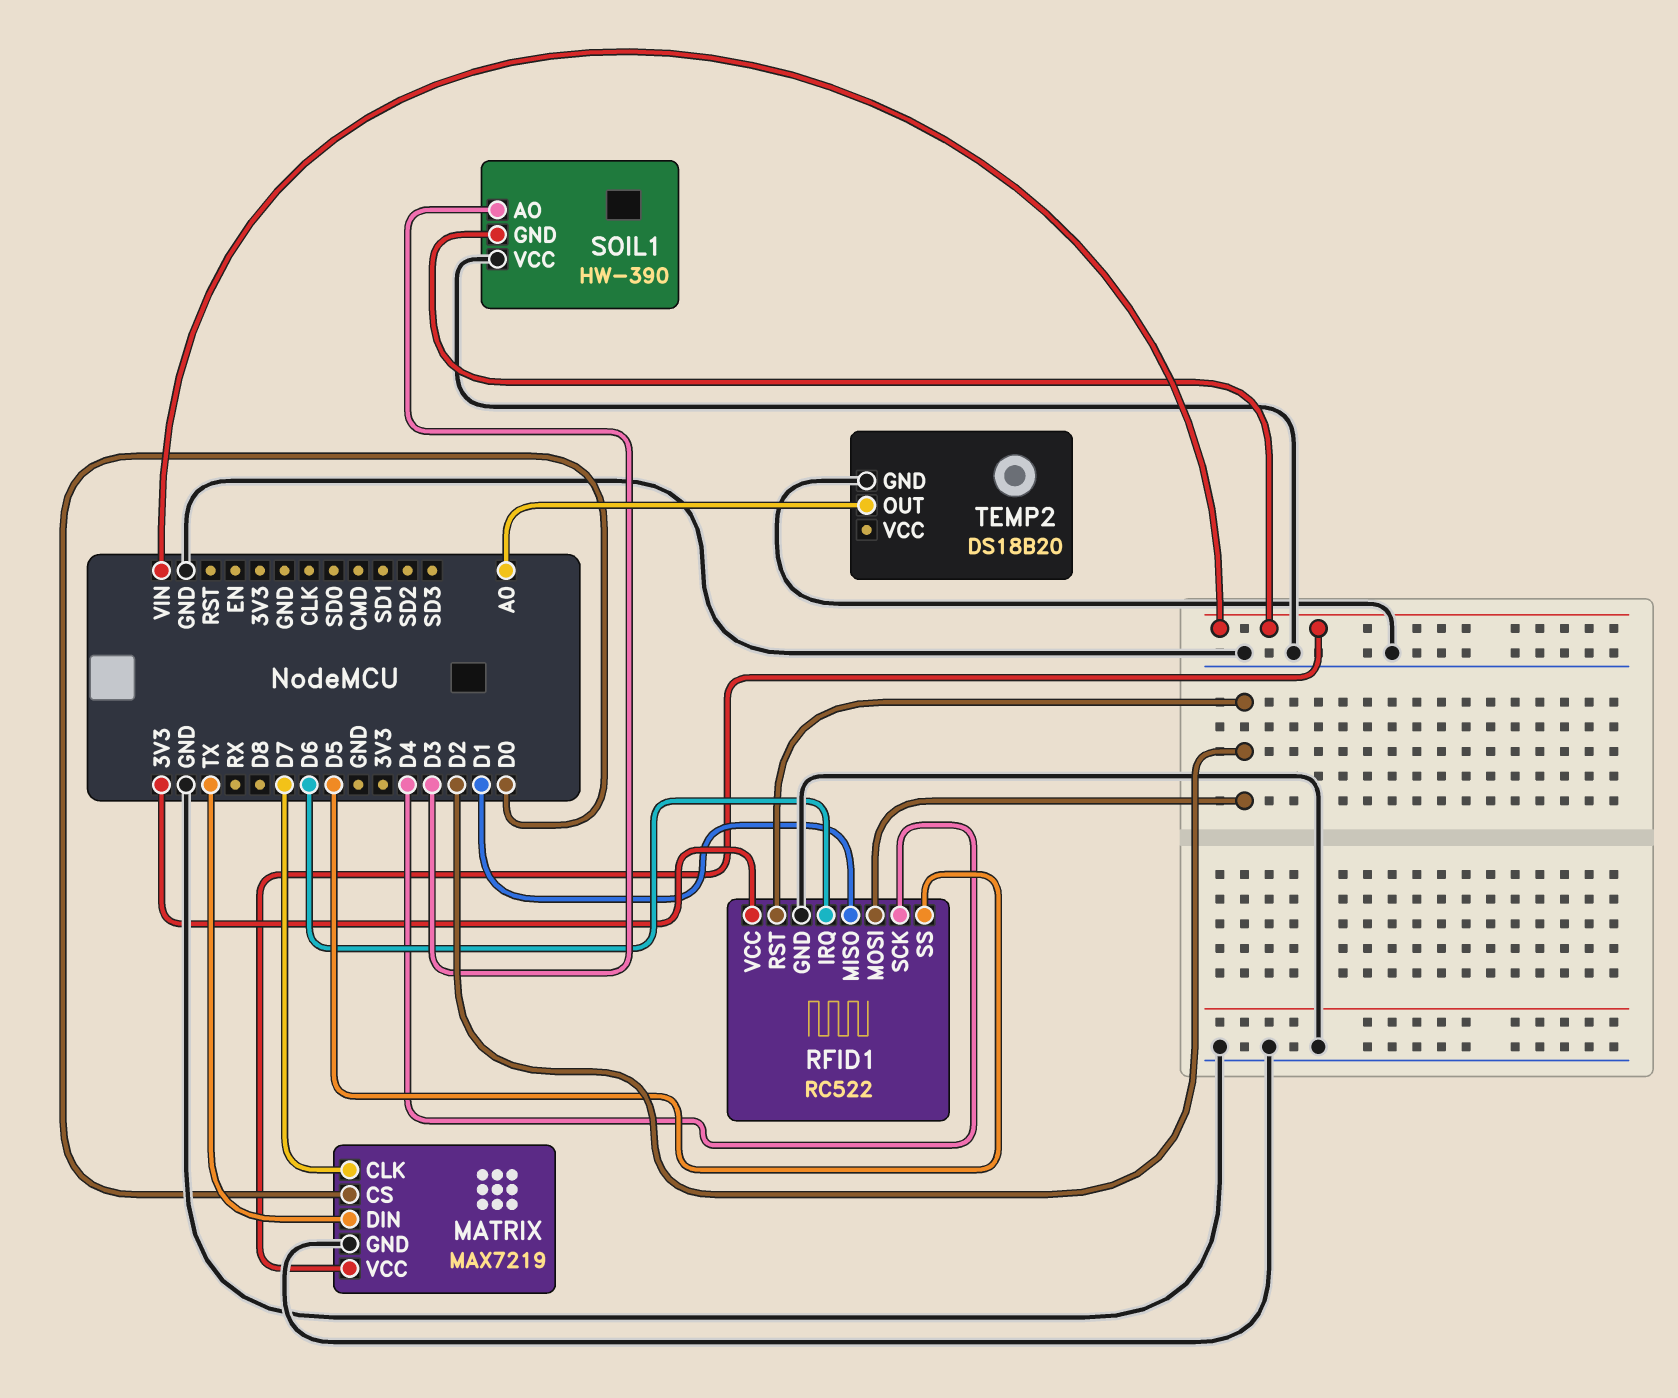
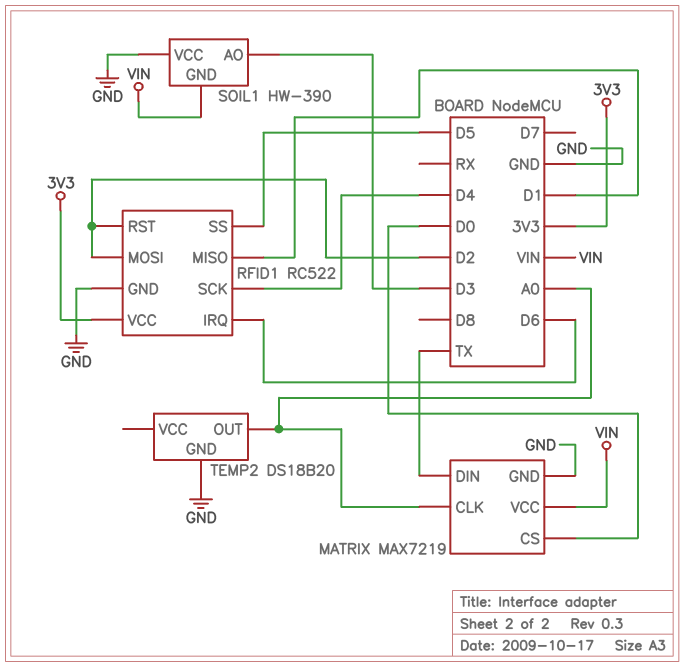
MATRIX pin CLK: D7 -> A0

